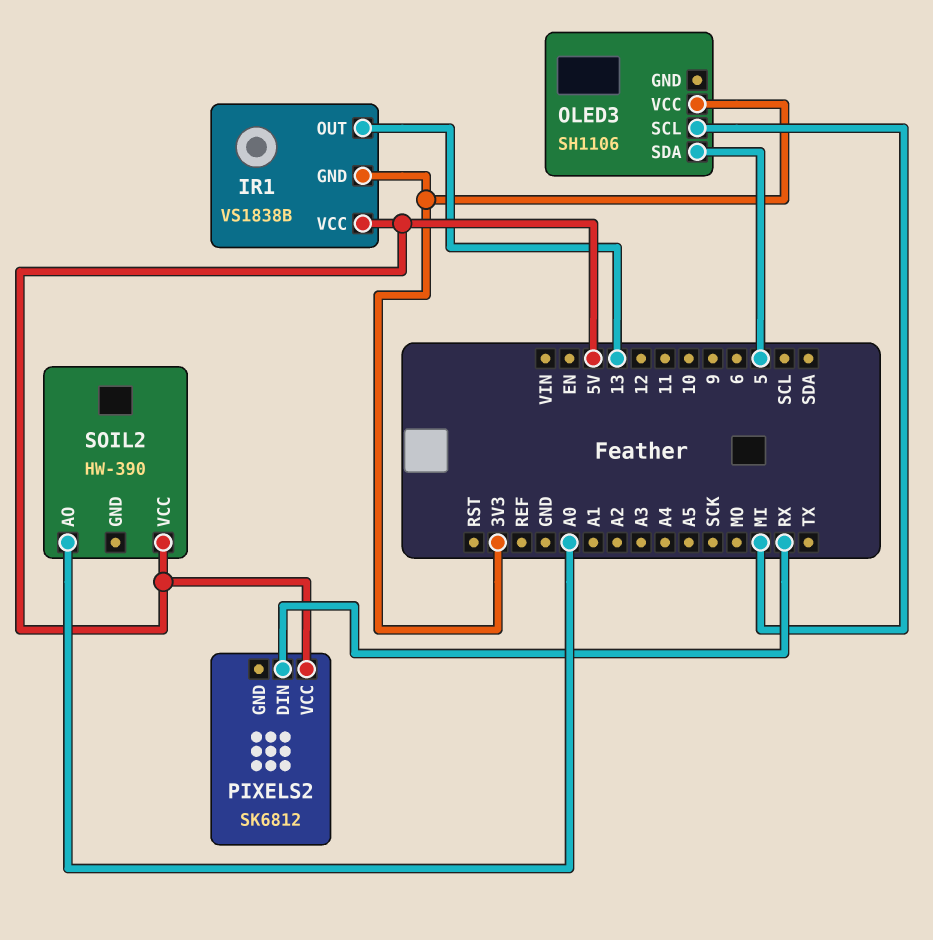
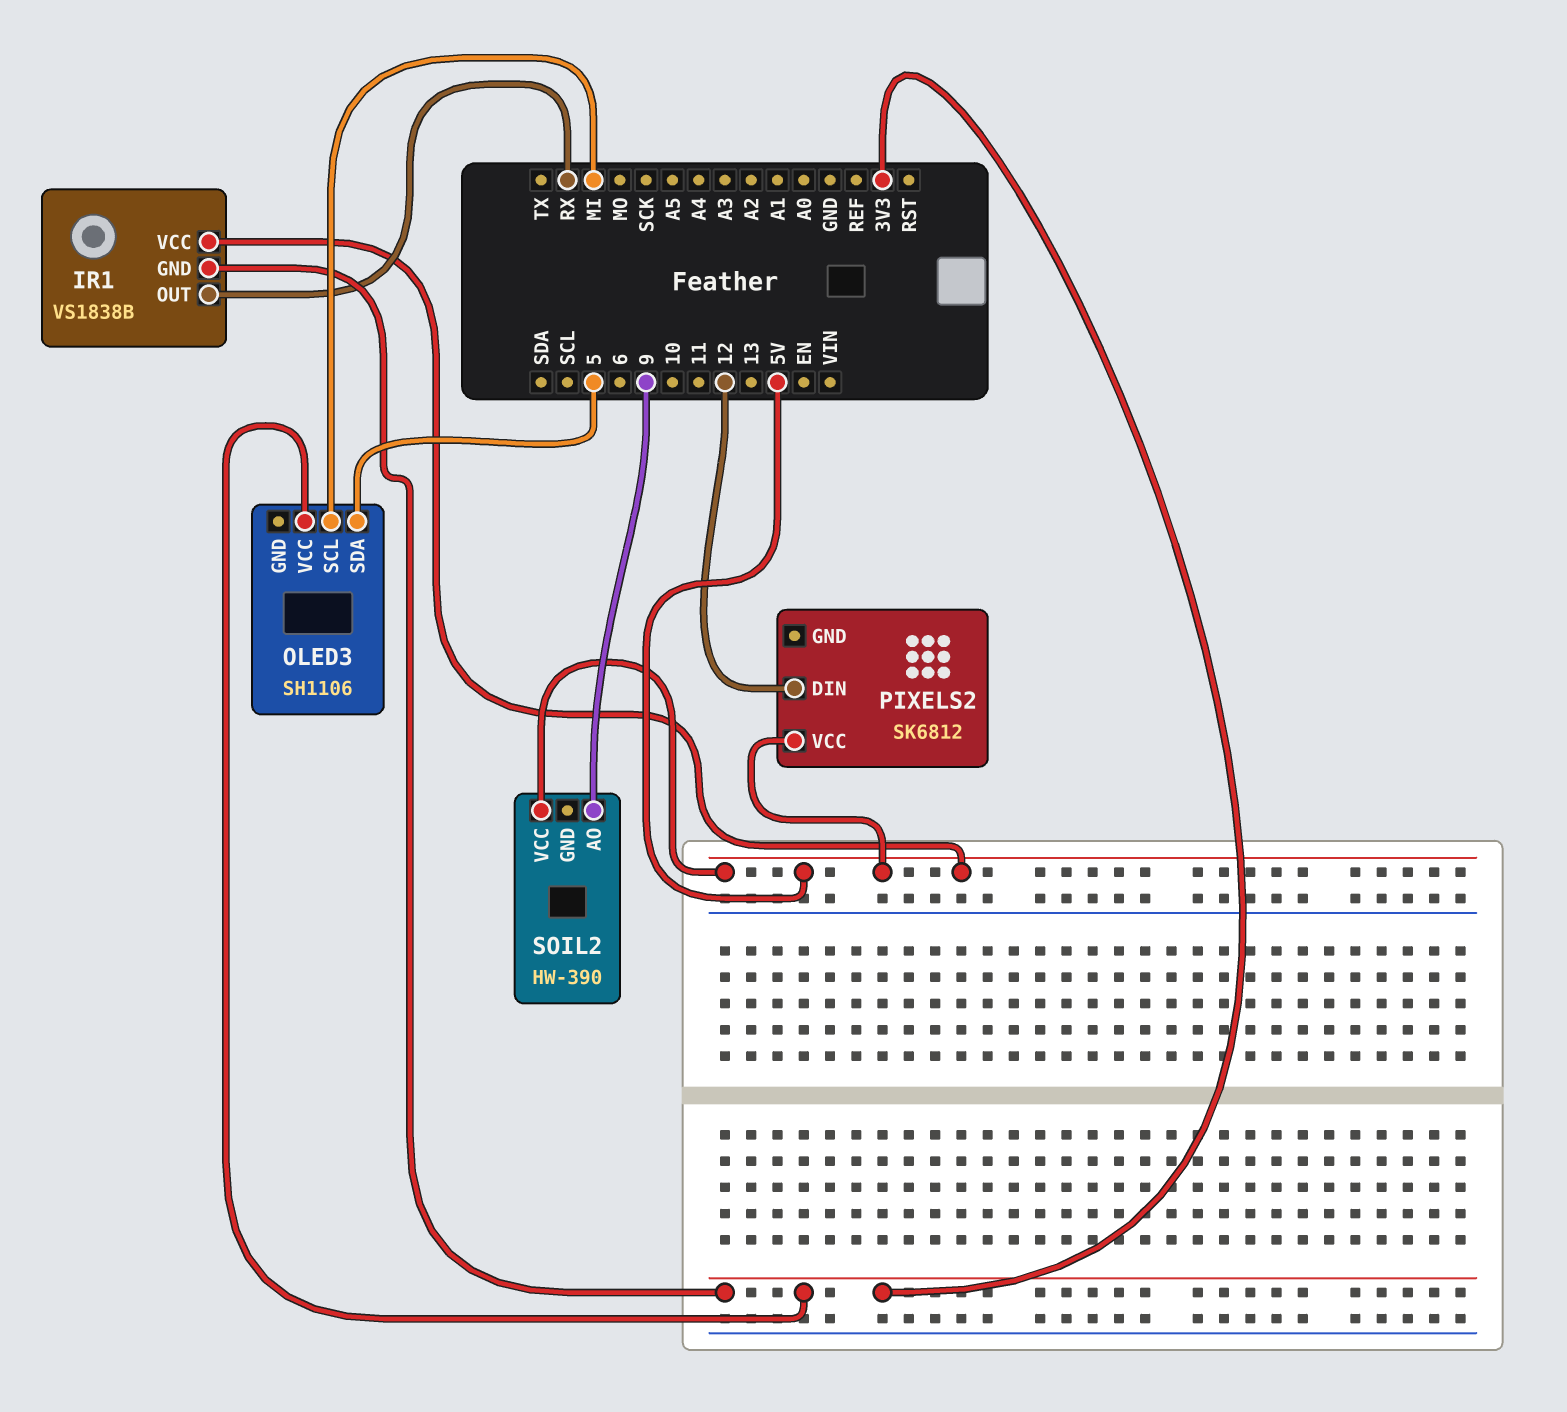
IR1 pin OUT: 13 -> RX
PIXELS2 pin DIN: RX -> 12
SOIL2 pin AO: A0 -> 9

